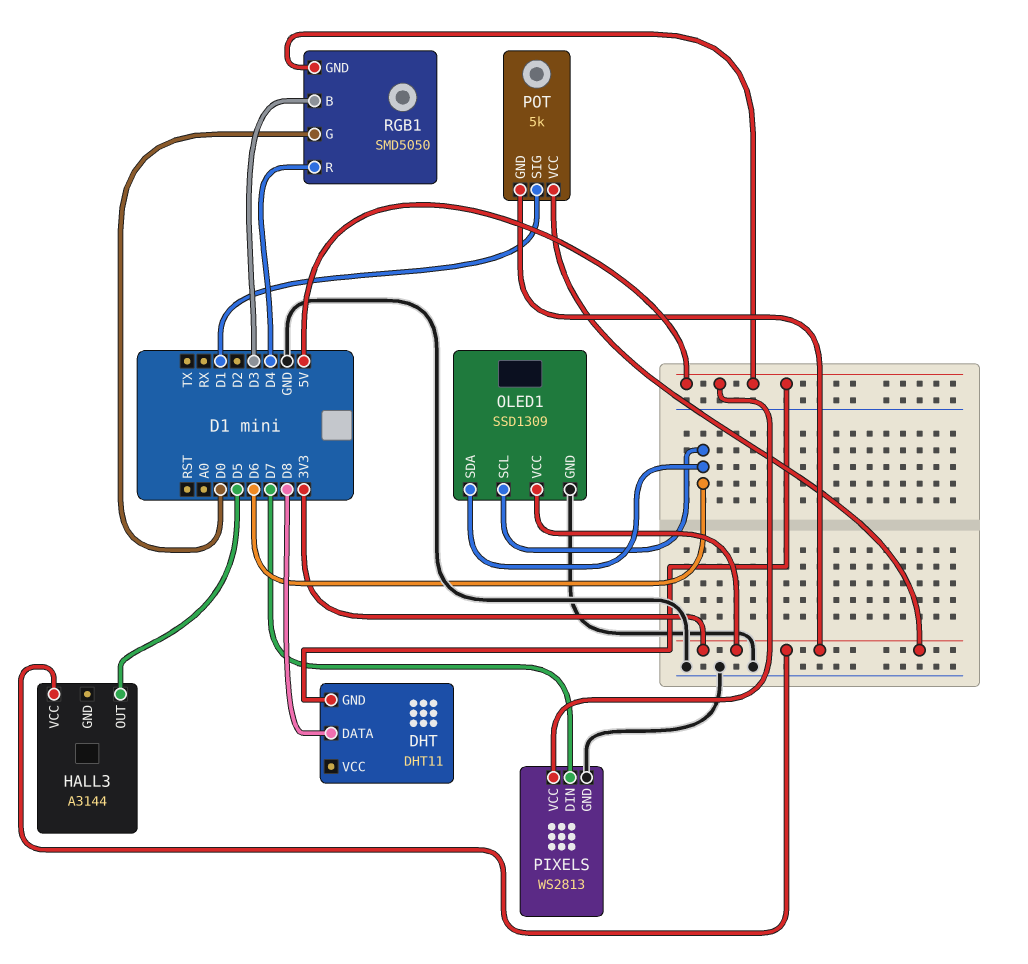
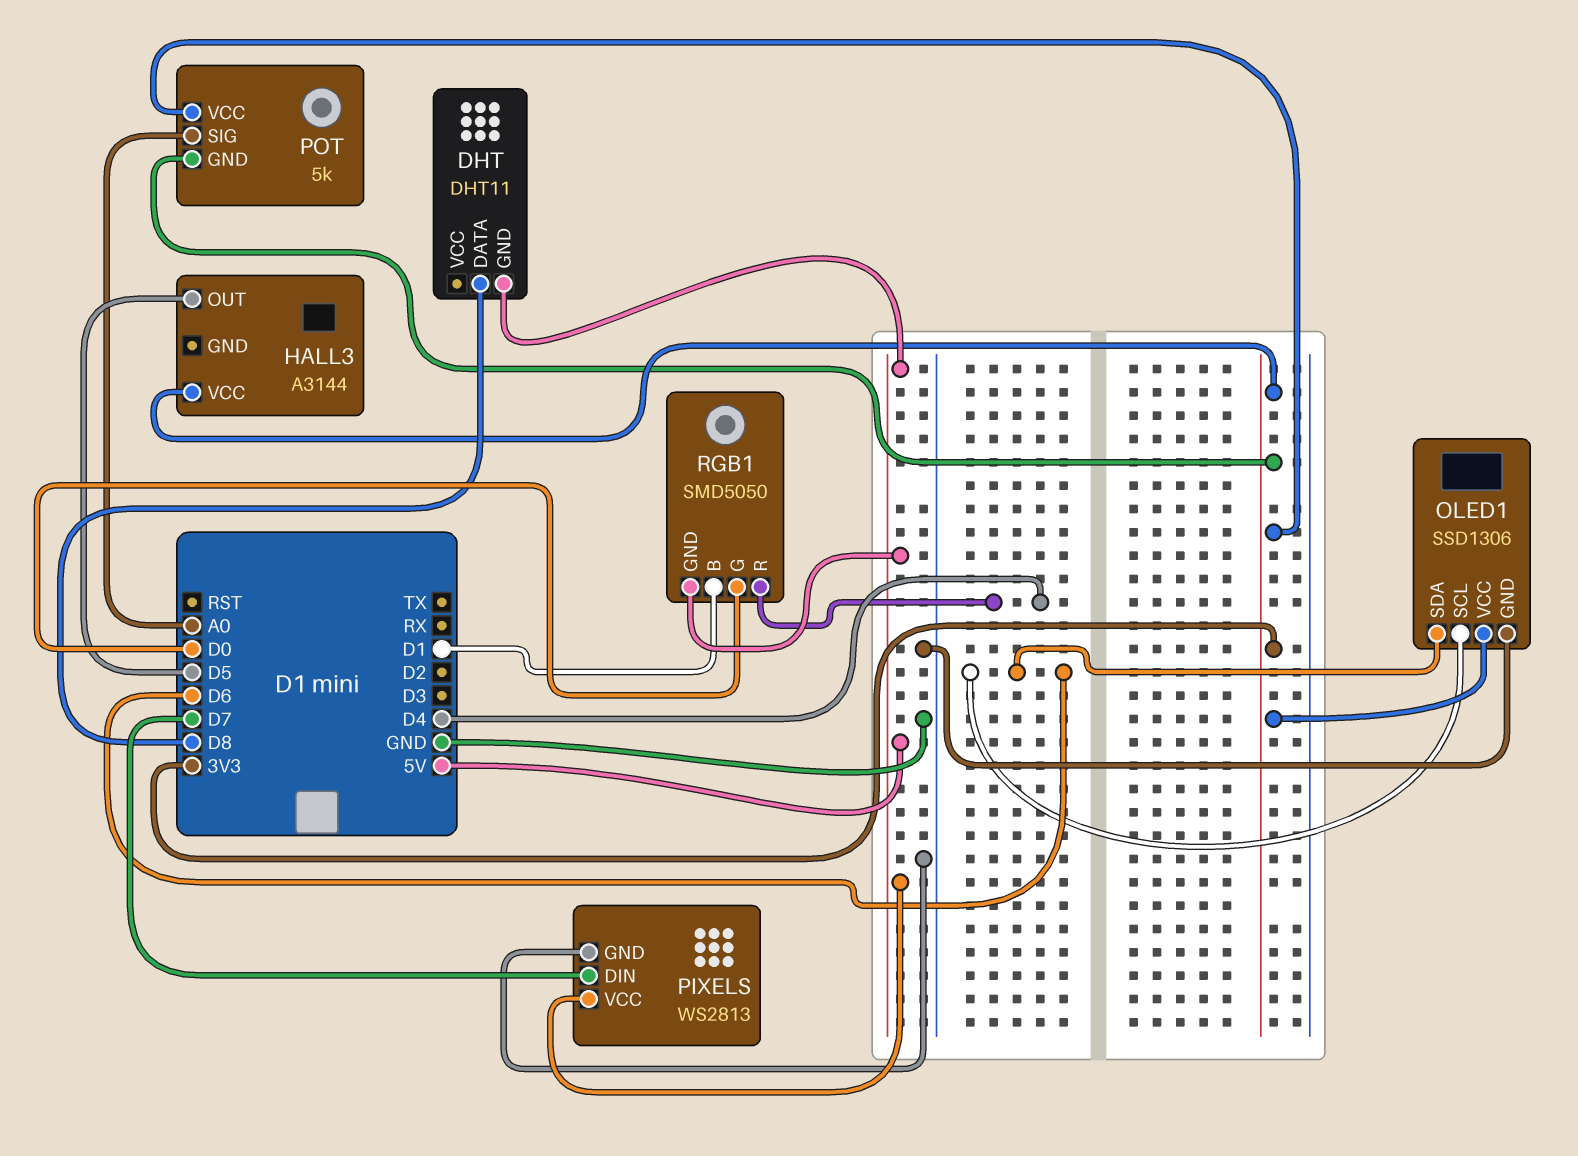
OLED1: SSD1309 -> SSD1306
POT pin SIG: D1 -> A0
RGB1 pin B: D3 -> D1

